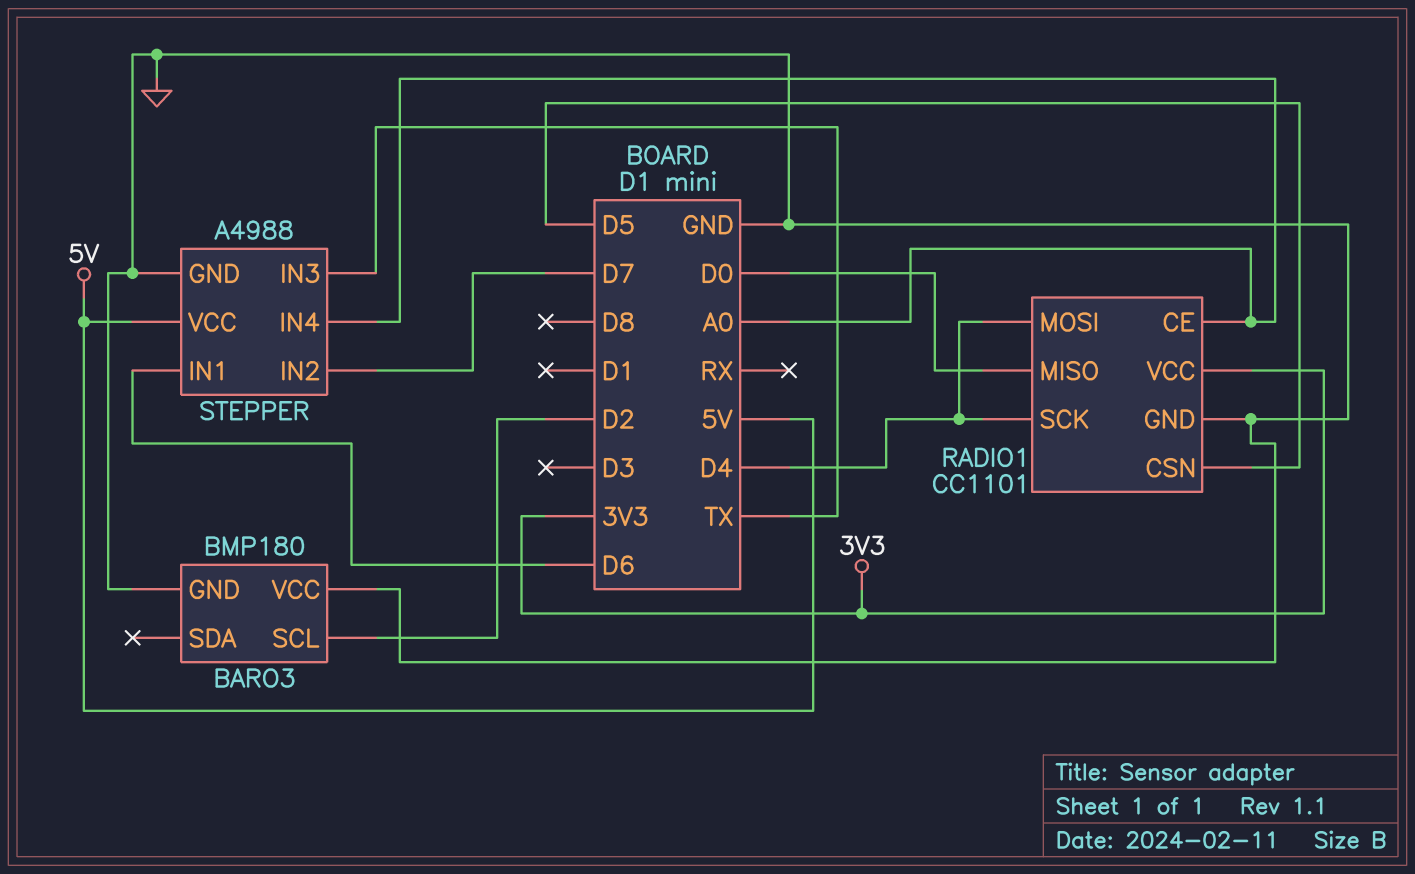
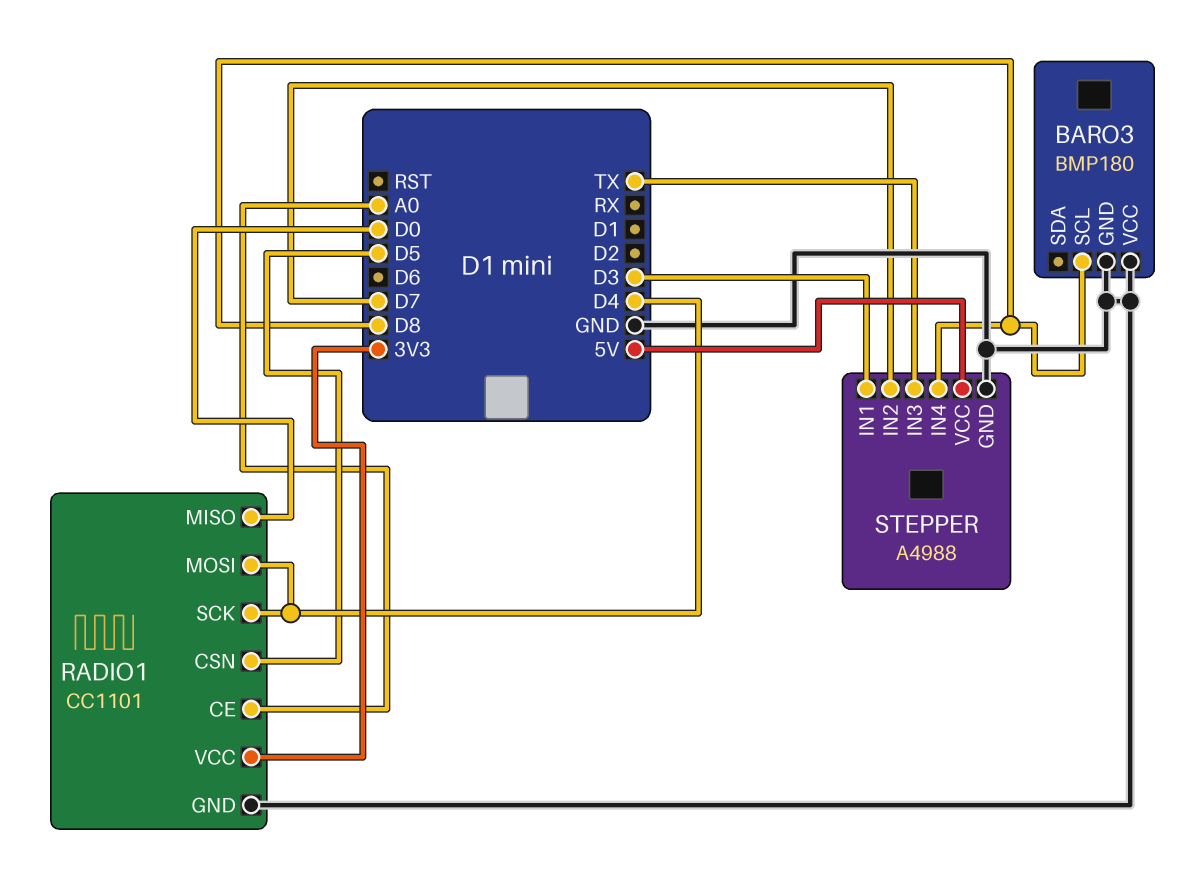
BARO3 pin SCL: D2 -> D8
STEPPER pin IN1: D6 -> D3
STEPPER pin IN4: A0 -> D8

